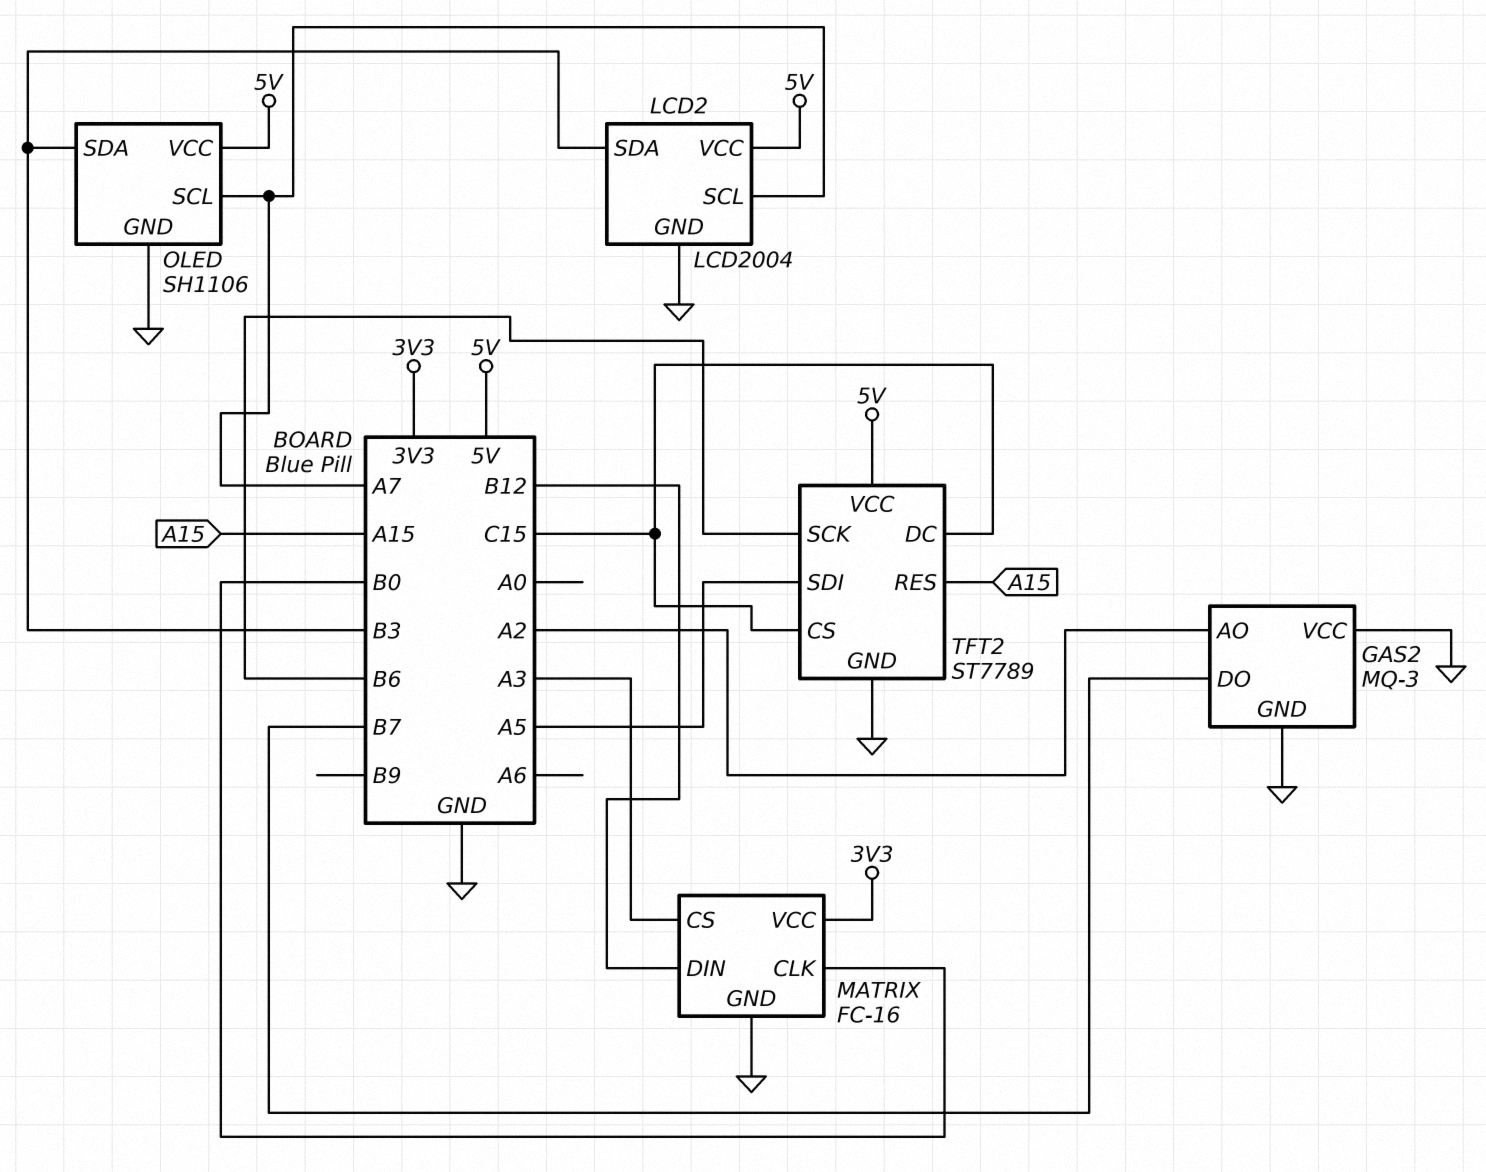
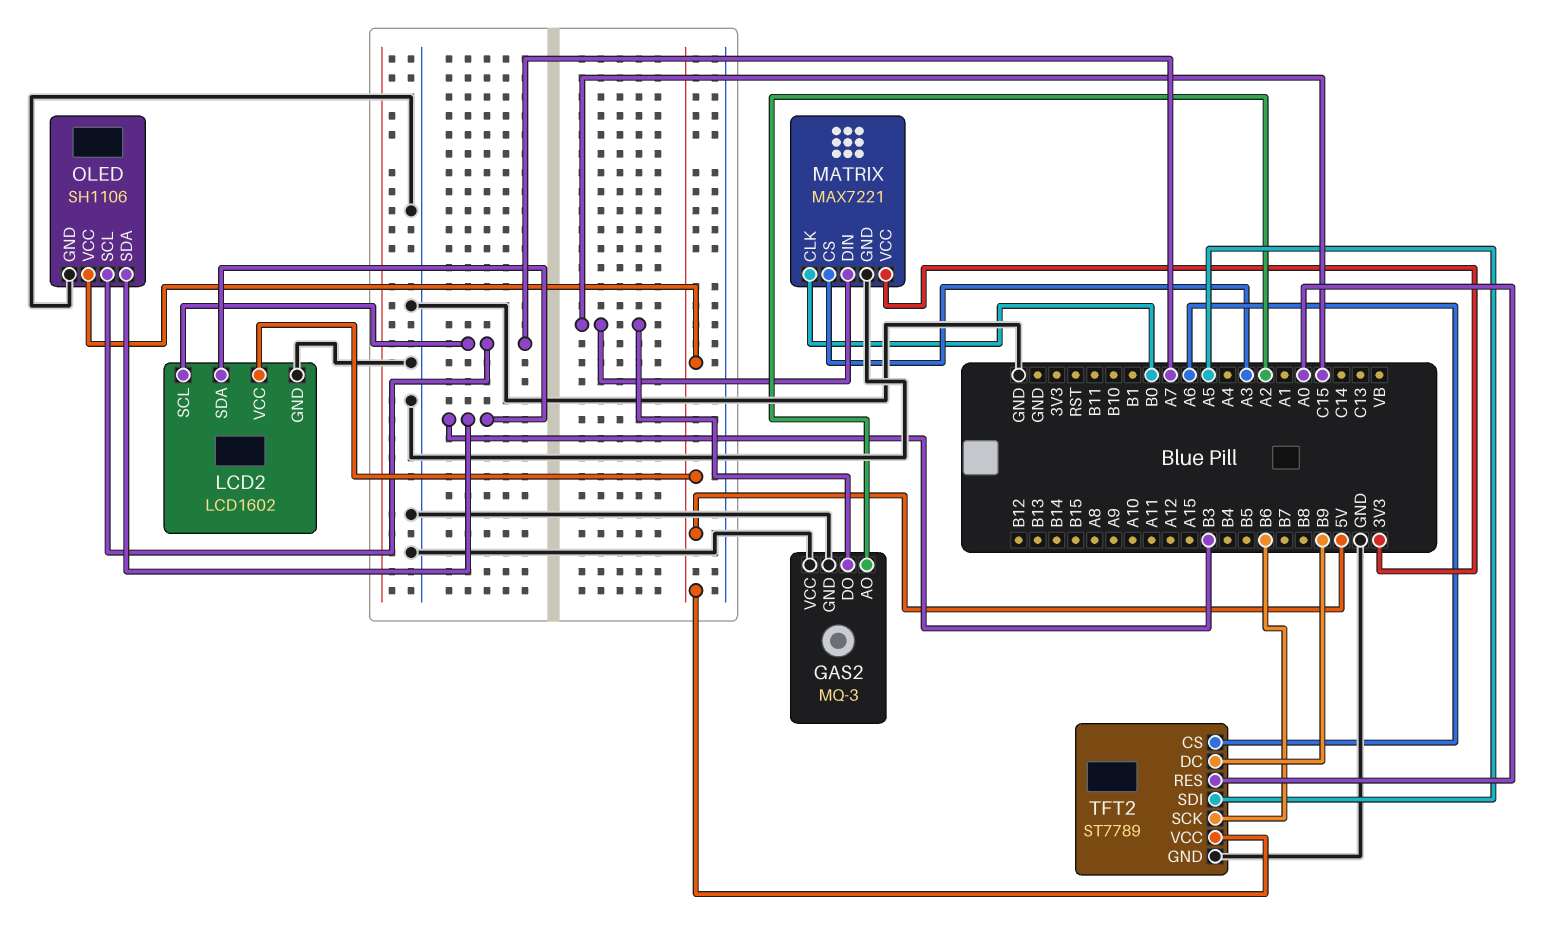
GAS2 pin DO: B7 -> C15
LCD2: LCD2004 -> LCD1602
MATRIX: FC-16 -> MAX7221
MATRIX pin DIN: B12 -> C15
TFT2 pin CS: C15 -> A6
TFT2 pin DC: C15 -> B9
TFT2 pin RES: A15 -> A0

